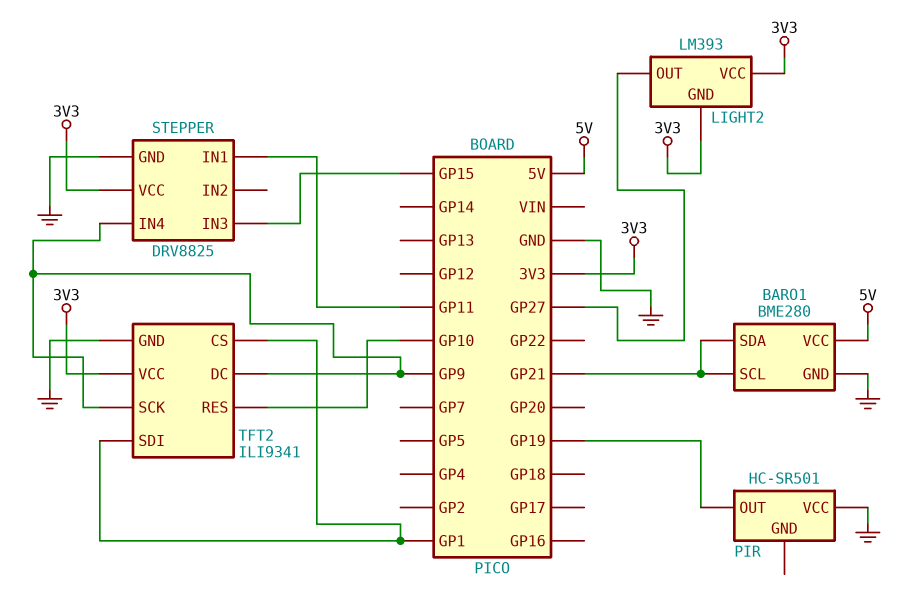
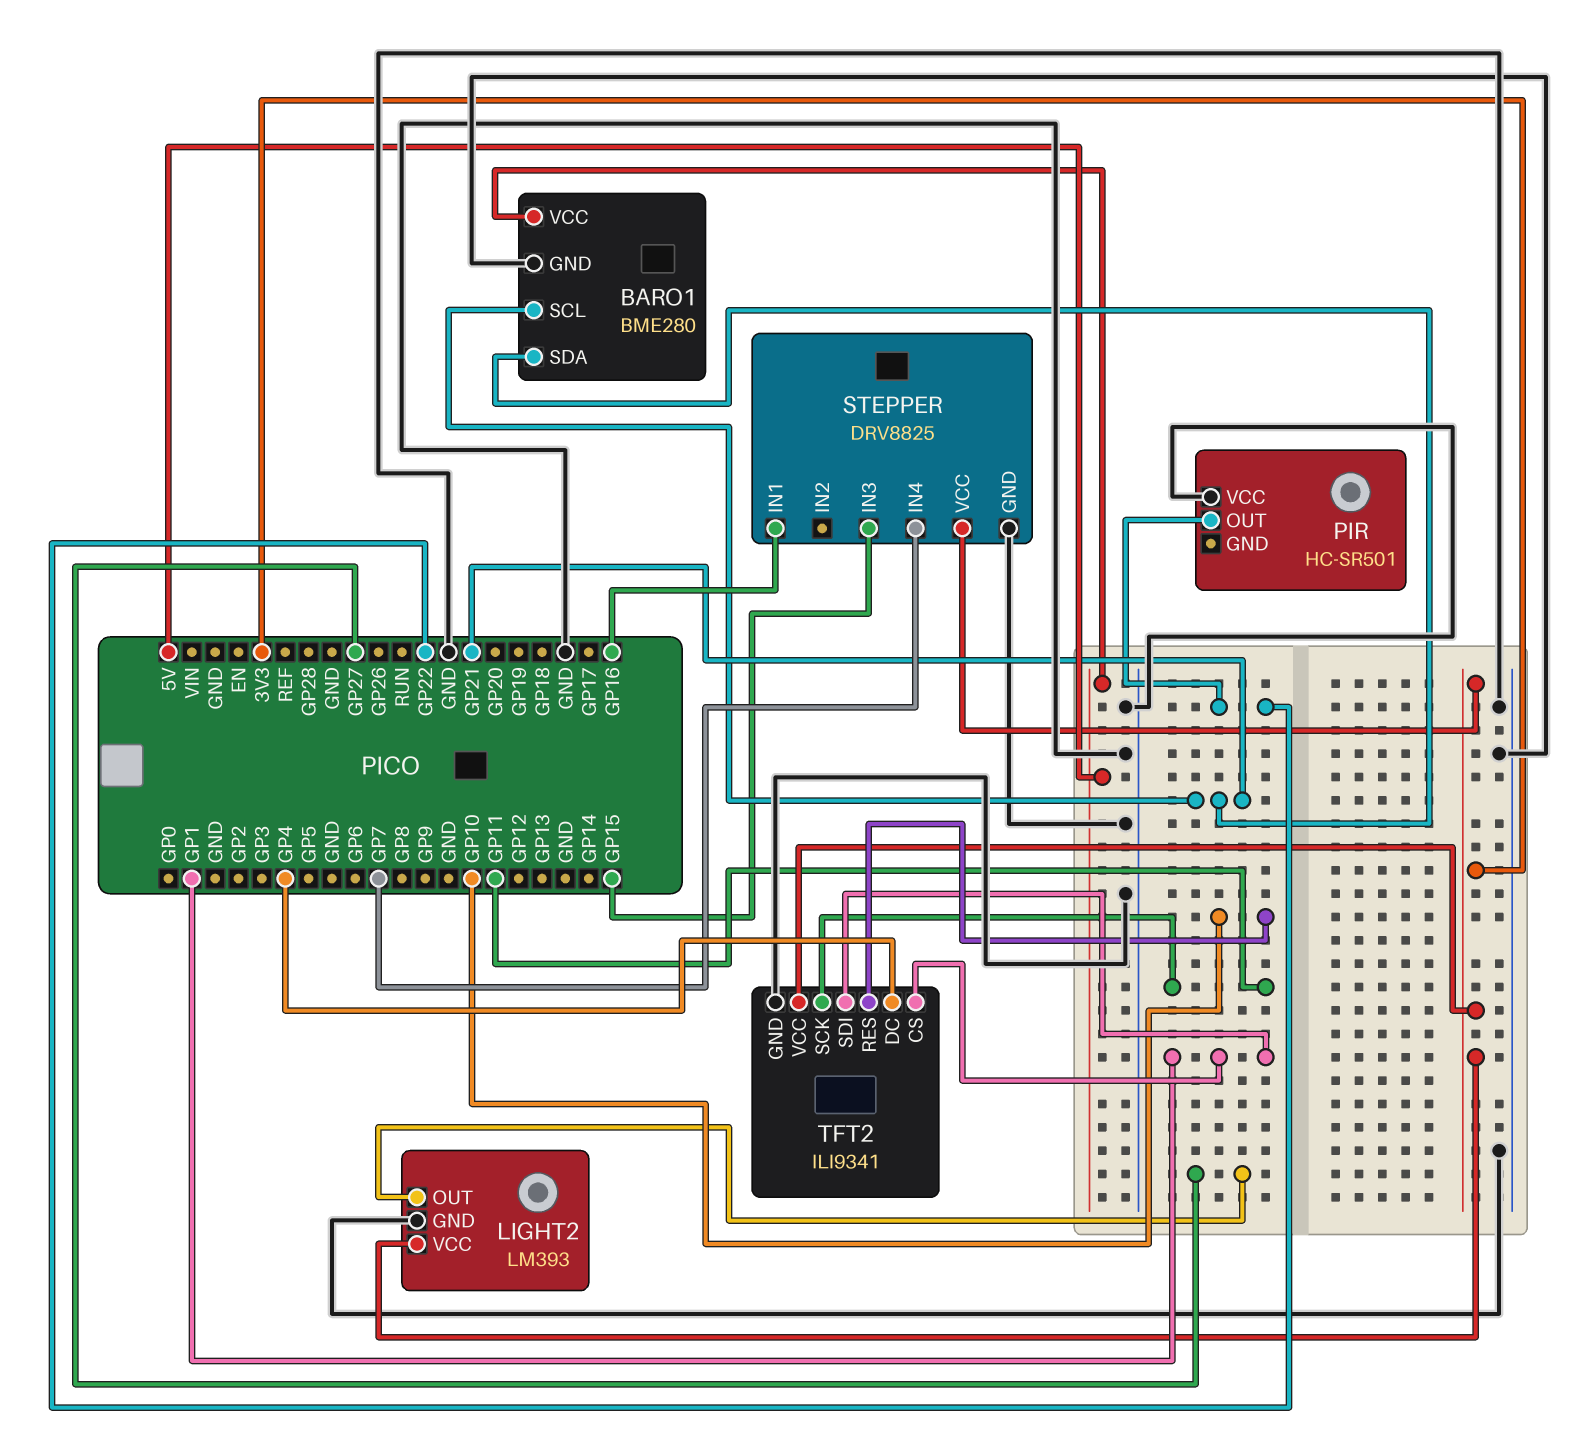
LIGHT2 pin GND: 3V3 -> GND
PIR pin OUT: GP19 -> GP22
STEPPER pin IN1: GP11 -> GP16
STEPPER pin IN4: GP9 -> GP7
TFT2 pin DC: GP9 -> GP4
TFT2 pin SCK: GP9 -> GP11

